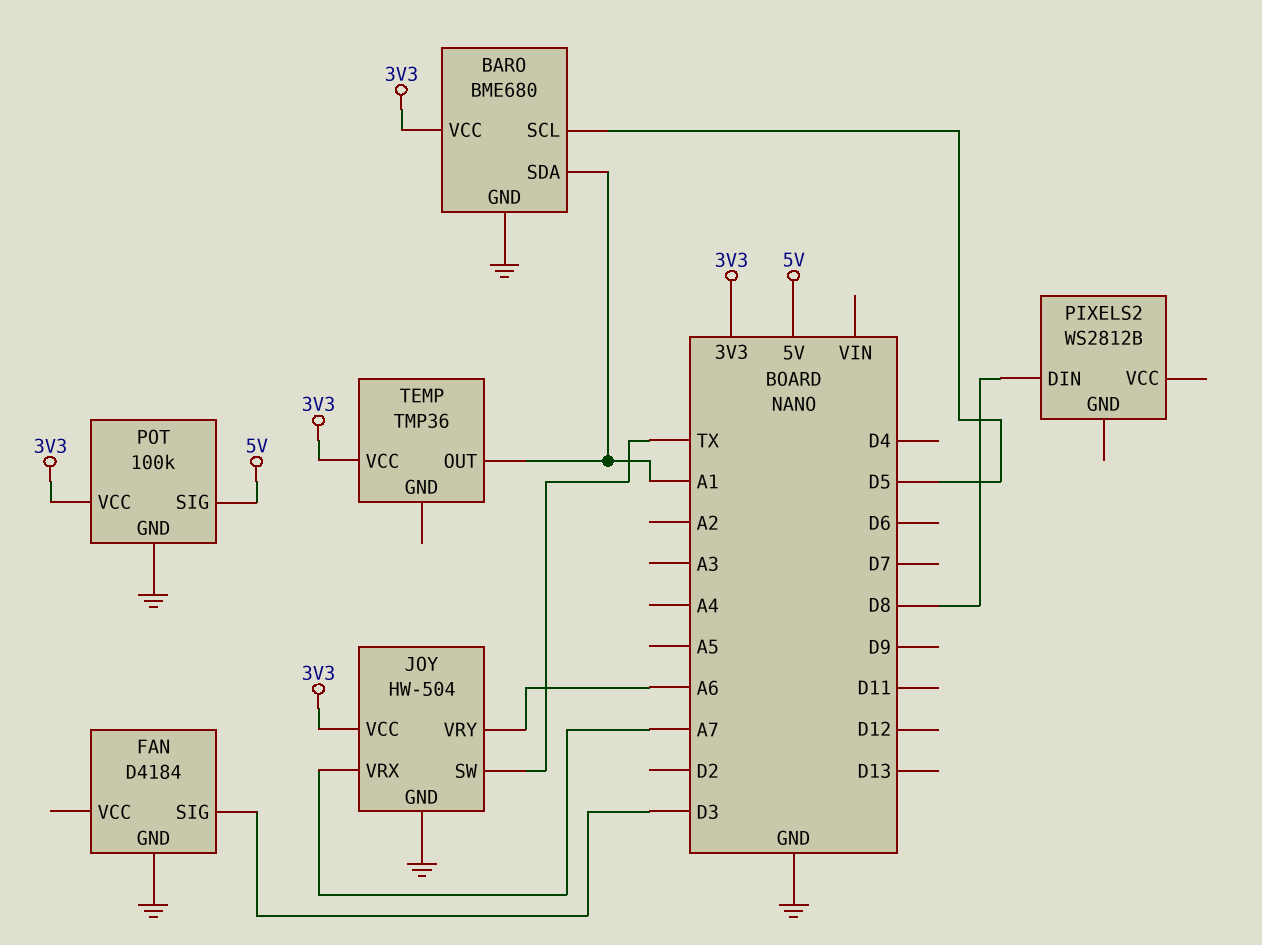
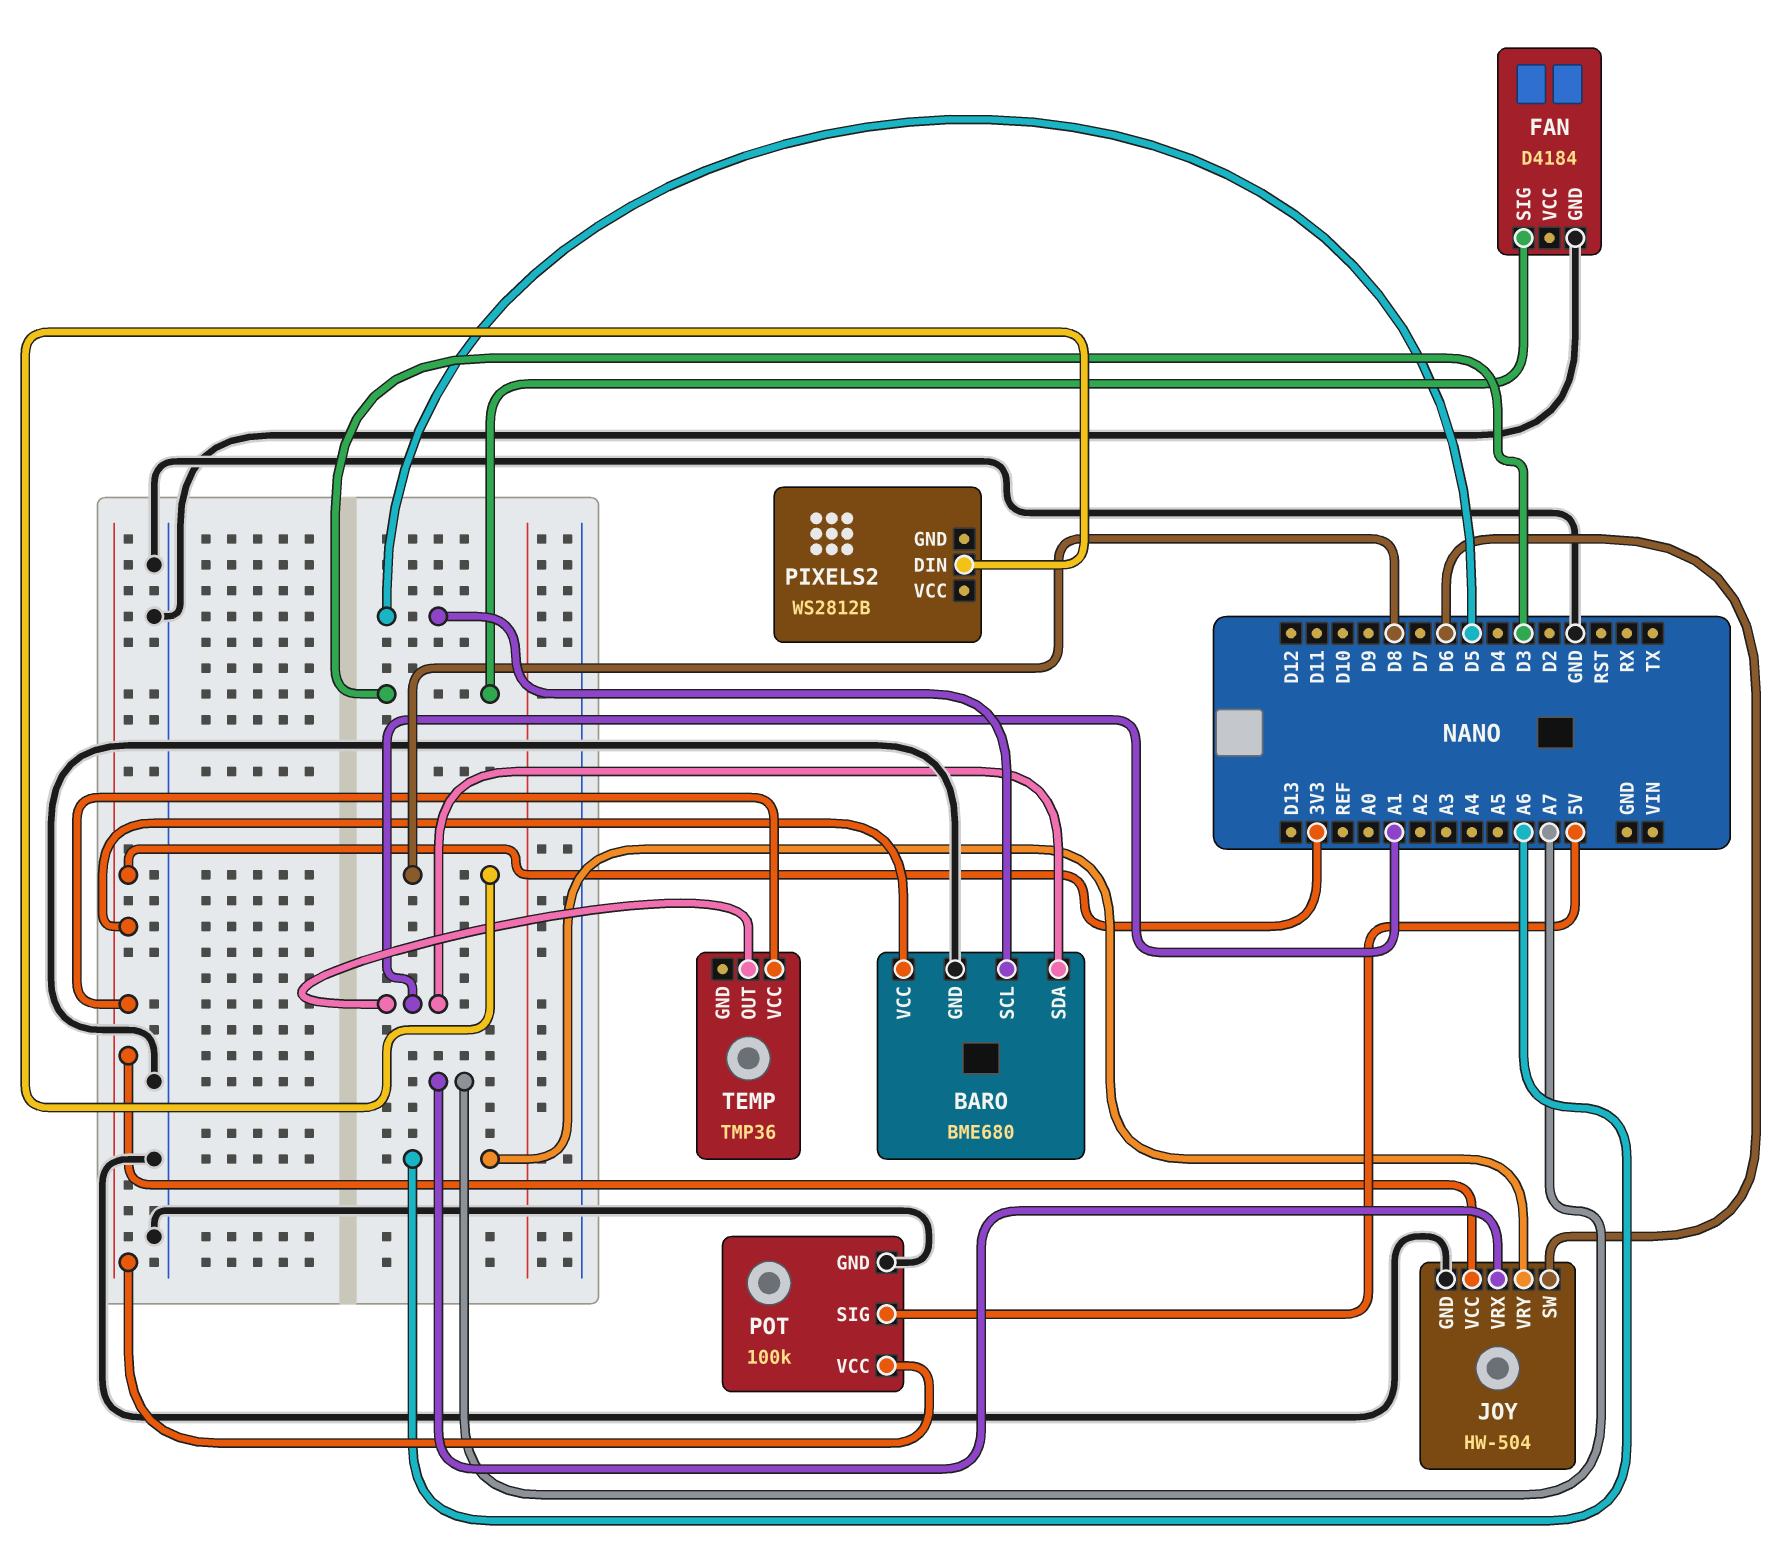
JOY pin SW: TX -> D6

